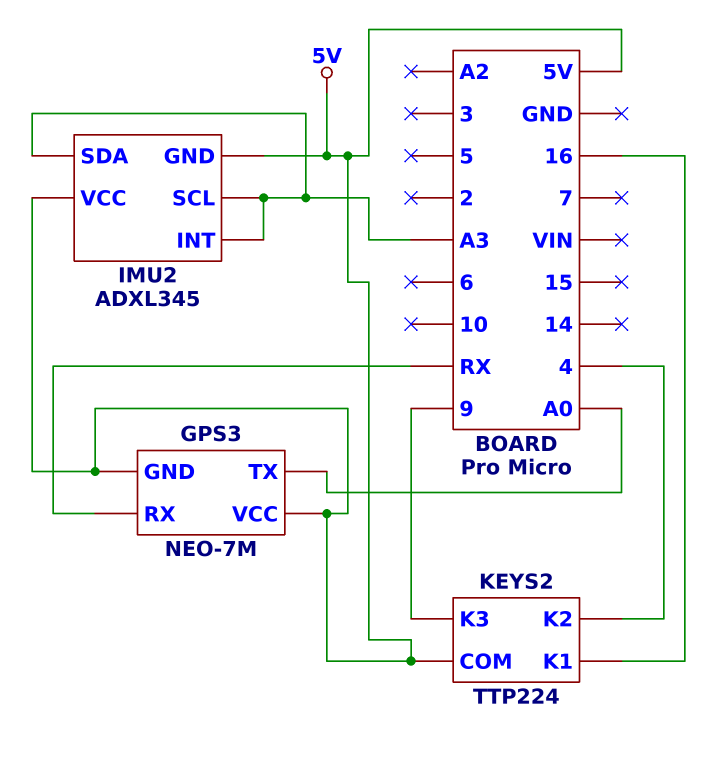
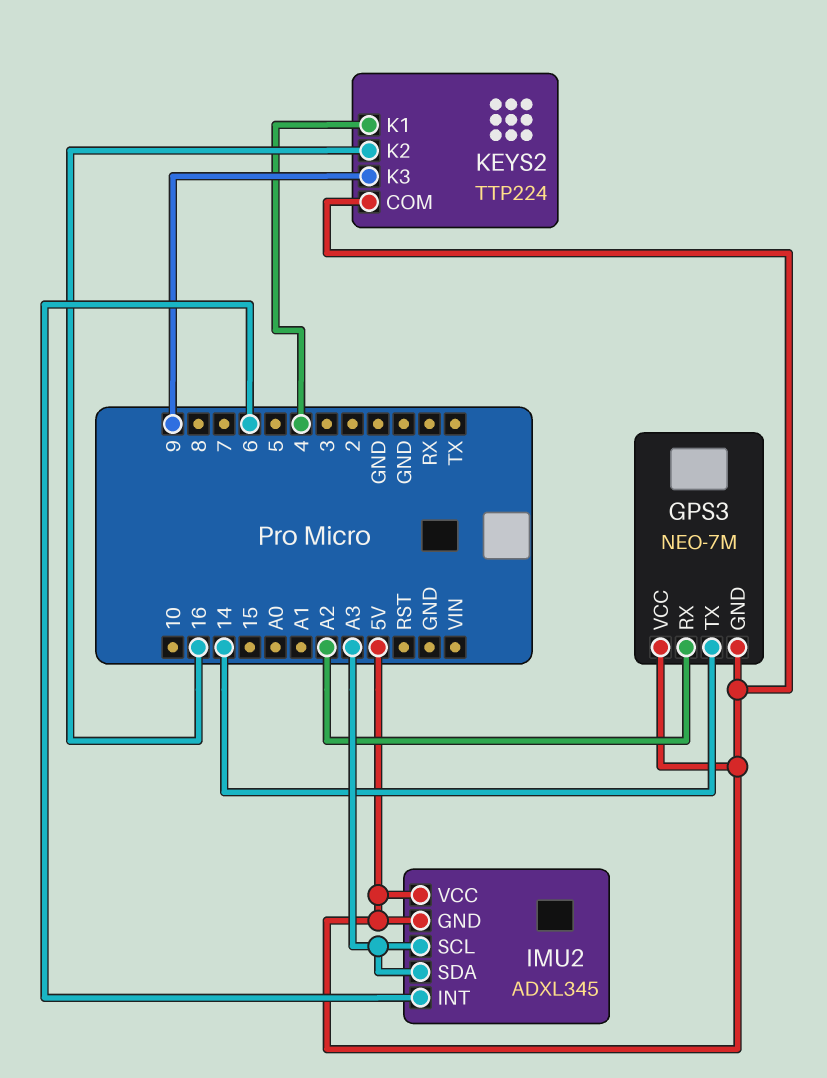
GPS3 pin RX: RX -> A2
GPS3 pin TX: A0 -> 14
IMU2 pin INT: A3 -> 6
KEYS2 pin K1: 16 -> 4
KEYS2 pin K2: 4 -> 16

